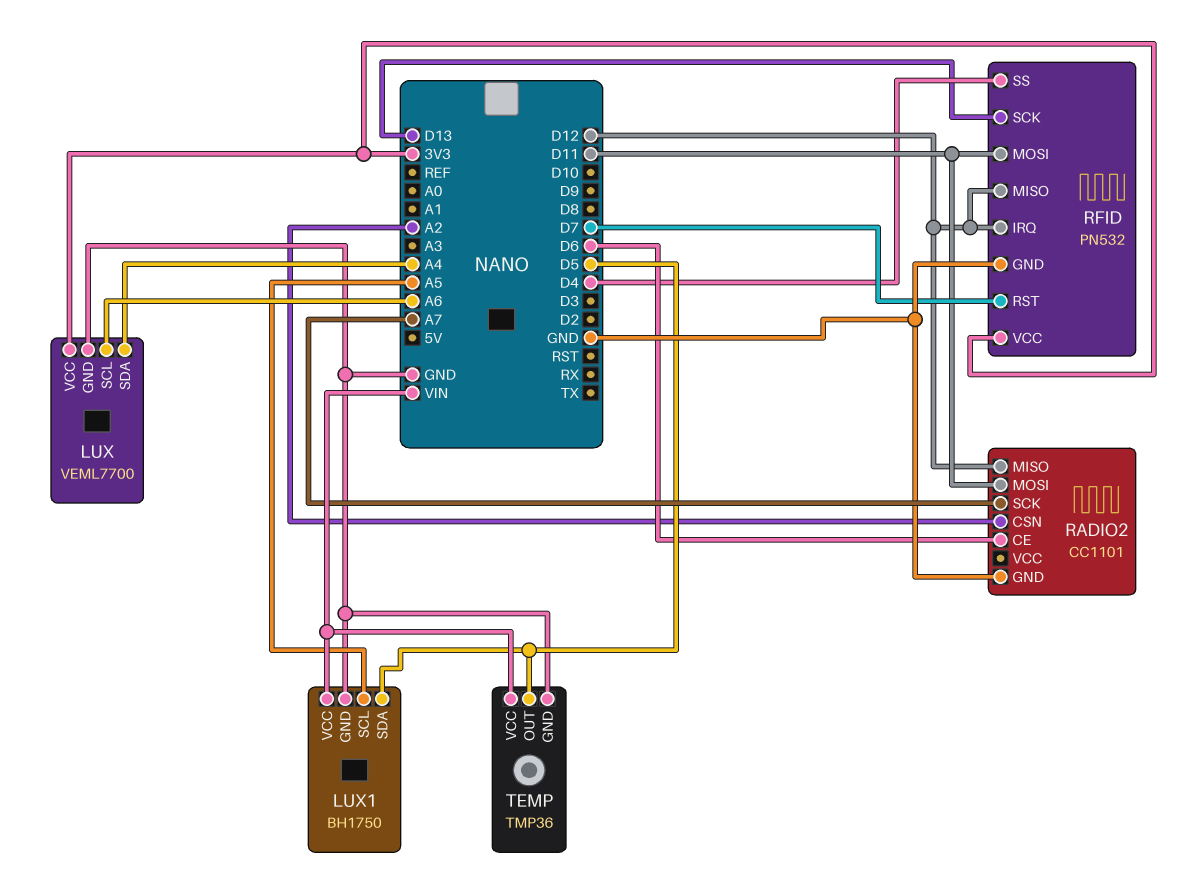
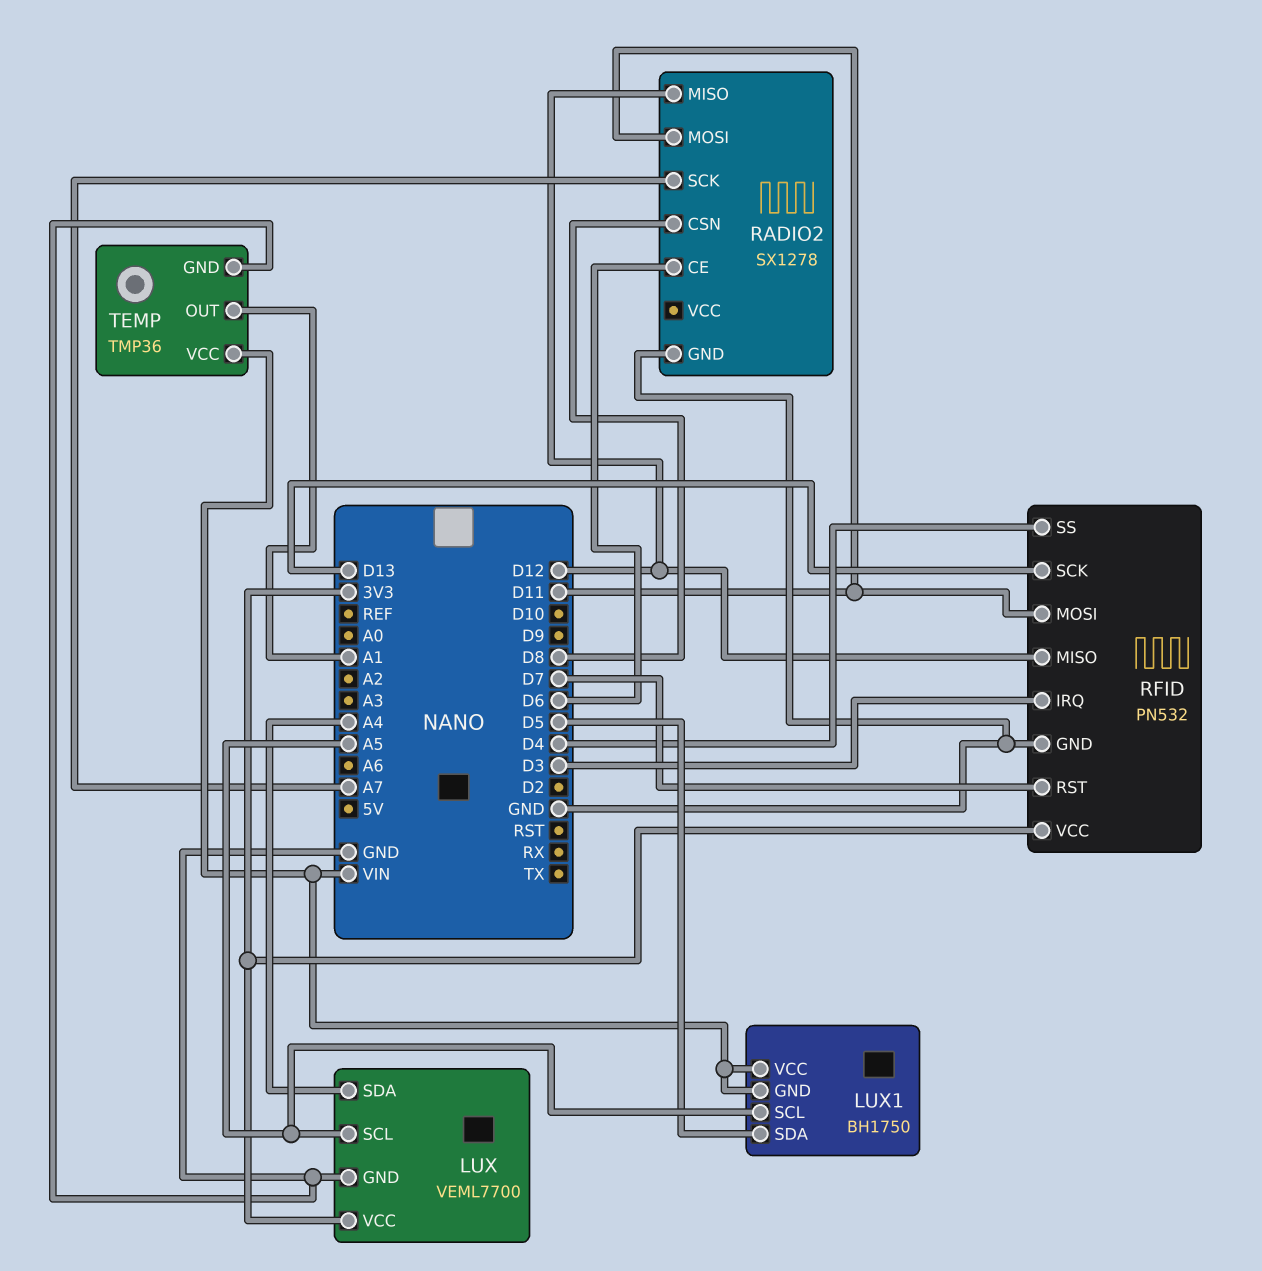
LUX pin SCL: A6 -> A5
LUX1 pin GND: GND -> VIN
RADIO2: CC1101 -> SX1278
RADIO2 pin CSN: A2 -> D8
RFID pin IRQ: D12 -> D3
TEMP pin OUT: D5 -> A1

